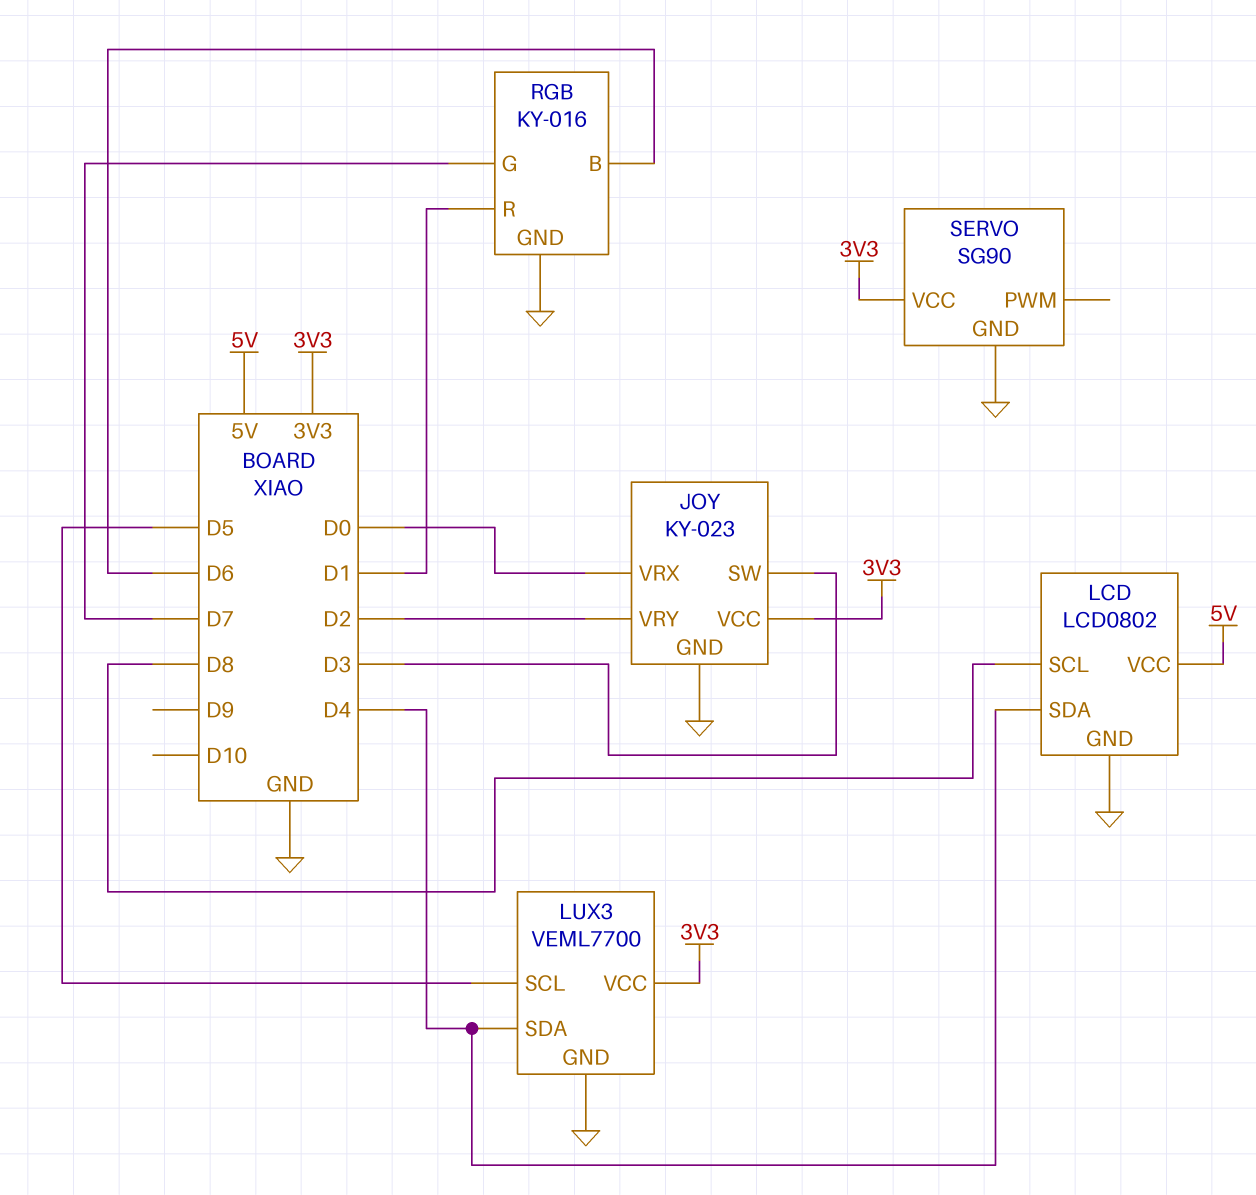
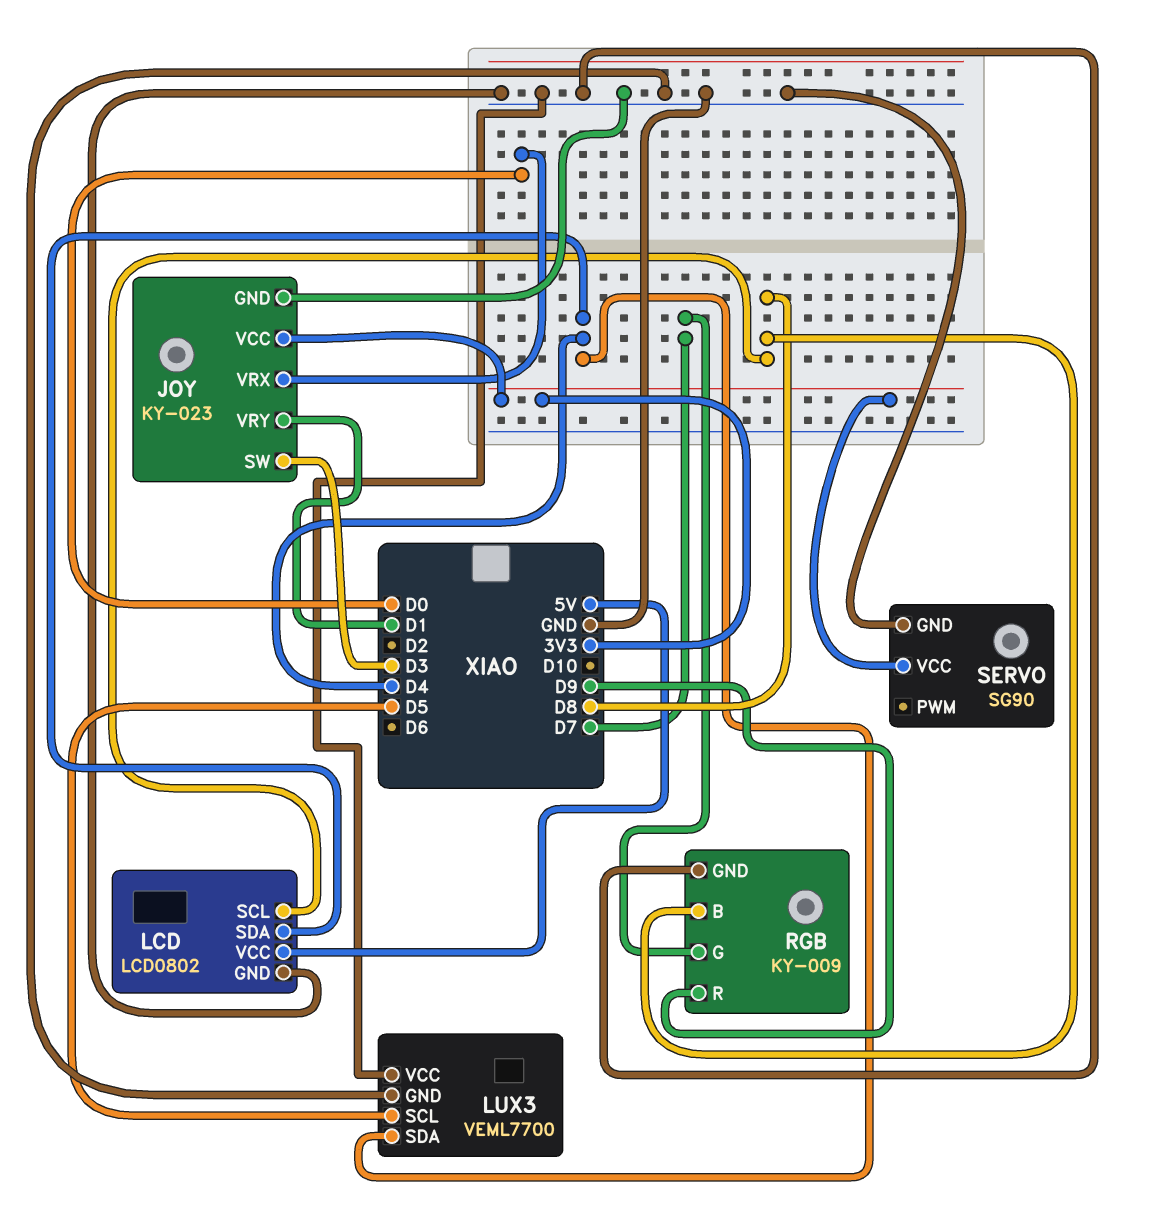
JOY pin VRY: D2 -> D1
LUX3 pin VCC: 3V3 -> GND
RGB: KY-016 -> KY-009
RGB pin B: D6 -> D8
RGB pin R: D1 -> D9

